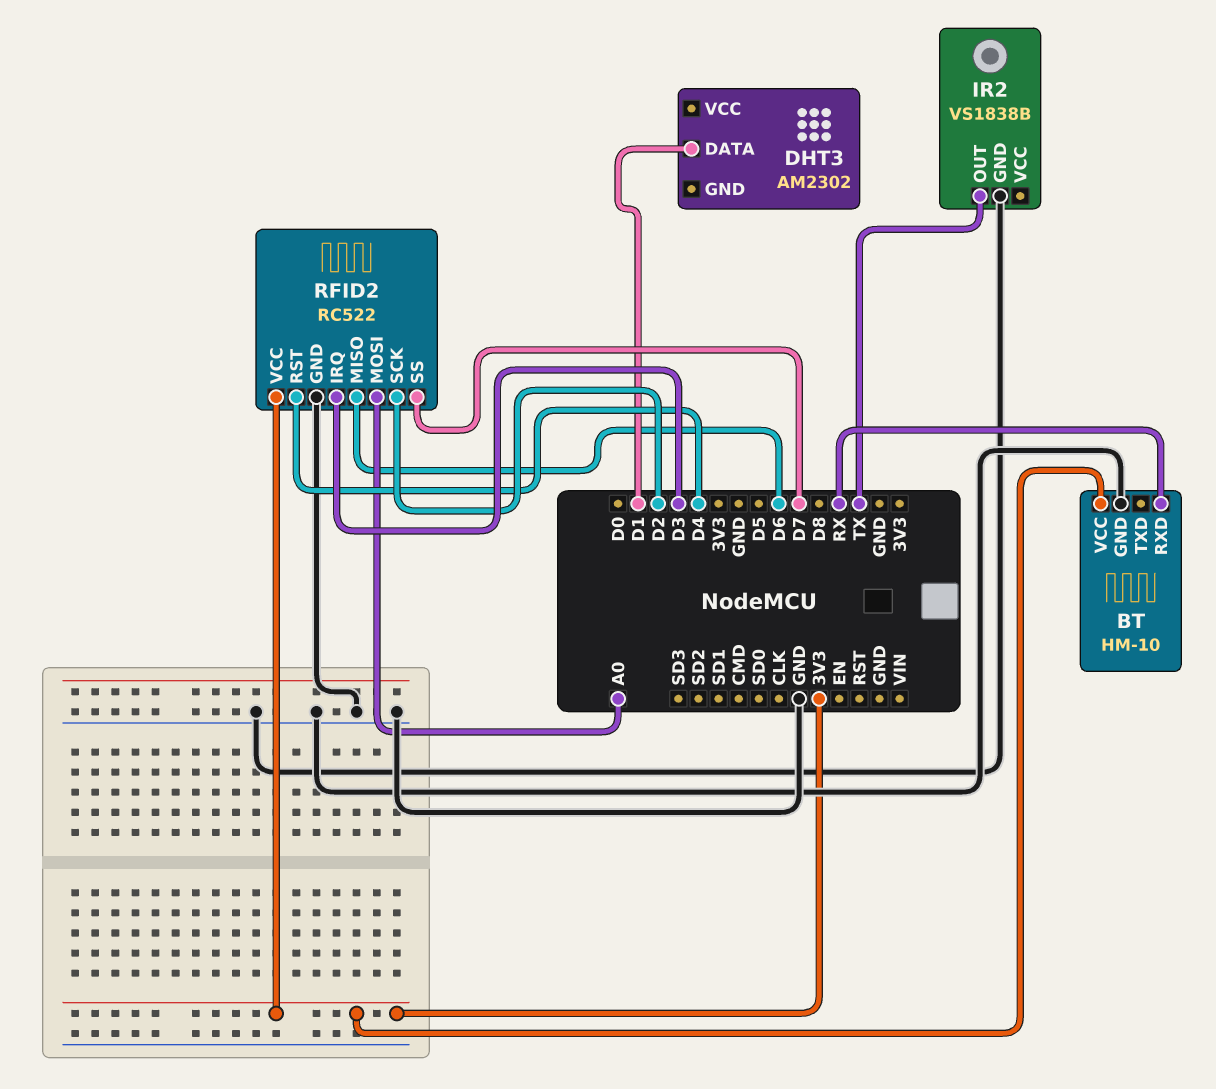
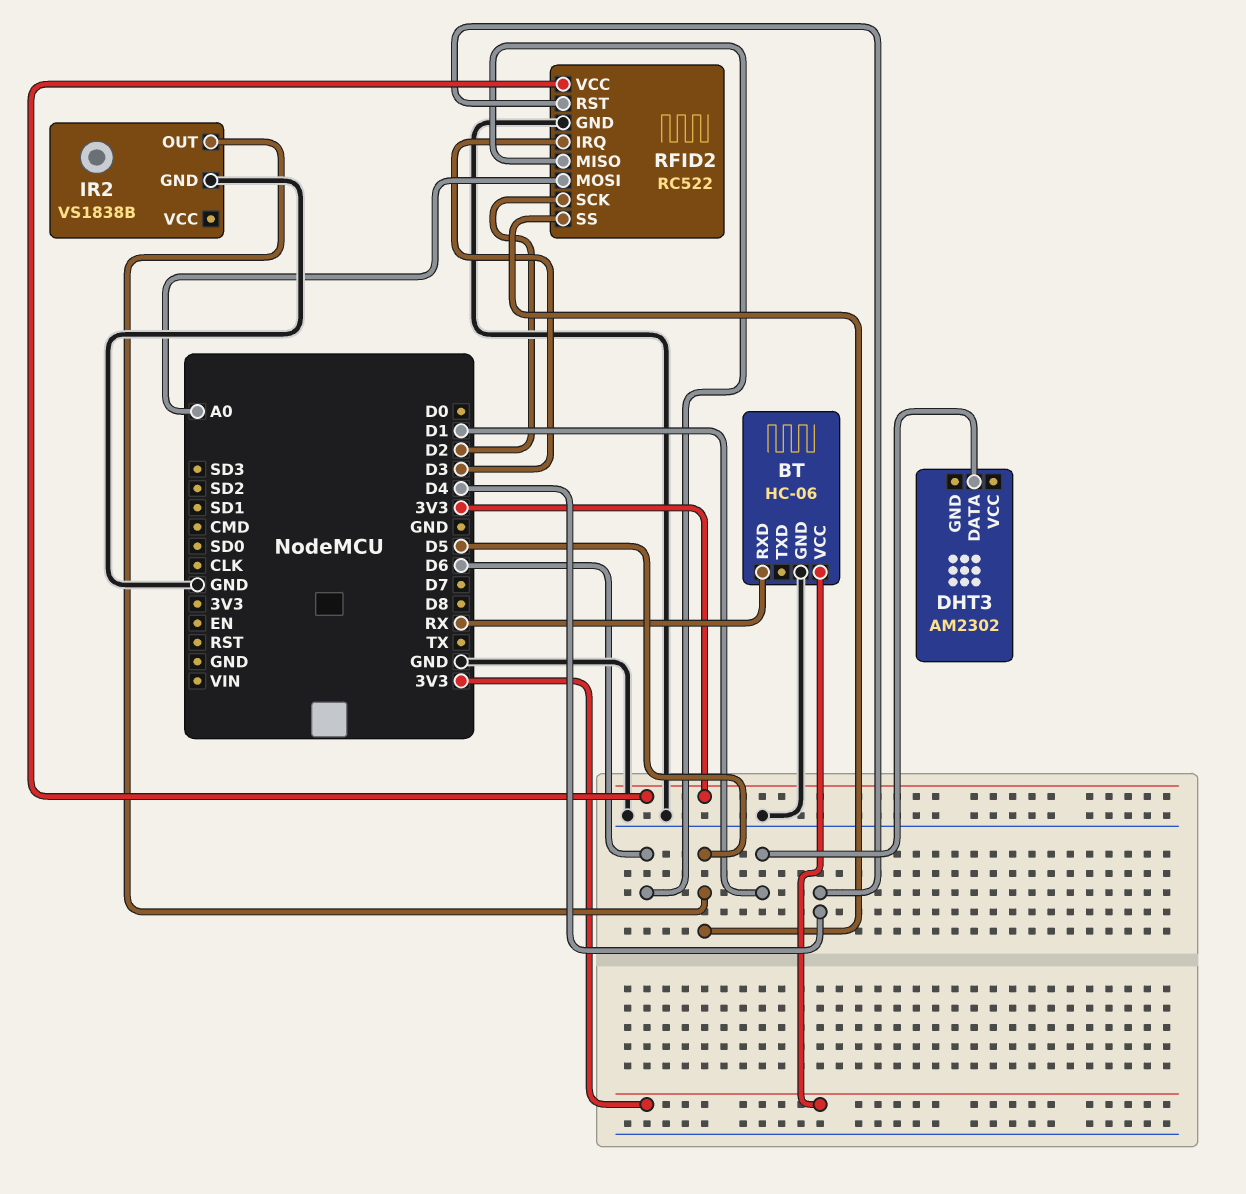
BT: HM-10 -> HC-06
IR2 pin OUT: TX -> D5
RFID2 pin SS: D7 -> D5

